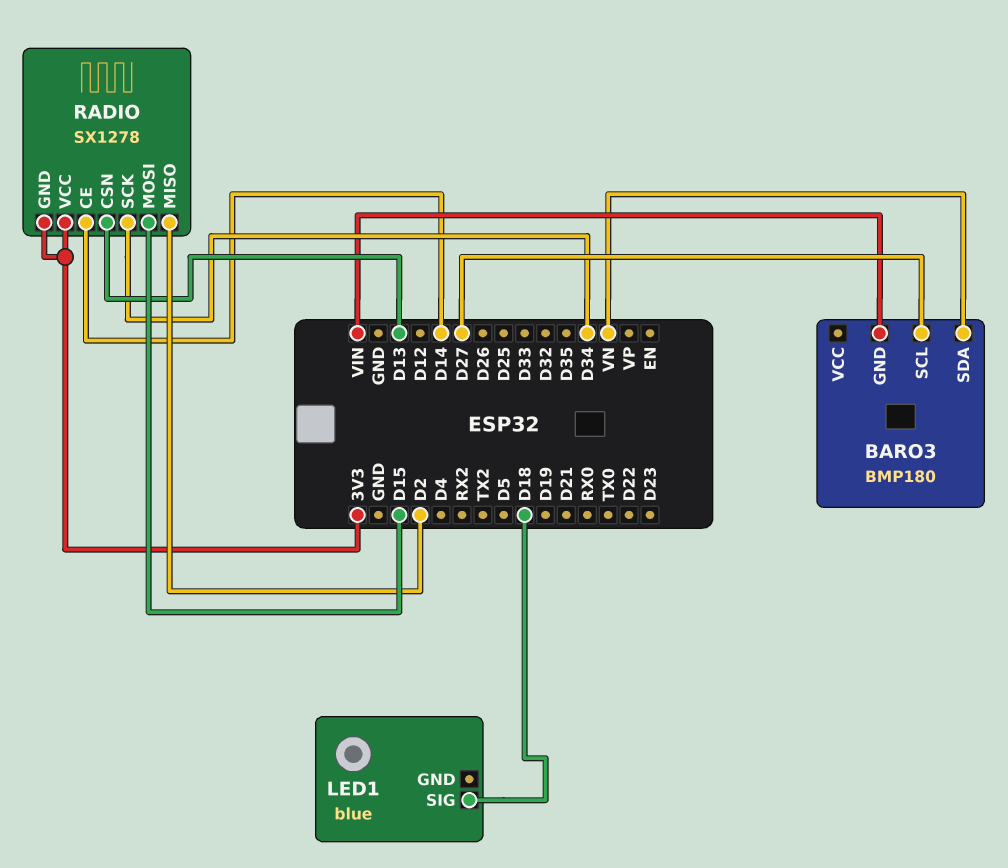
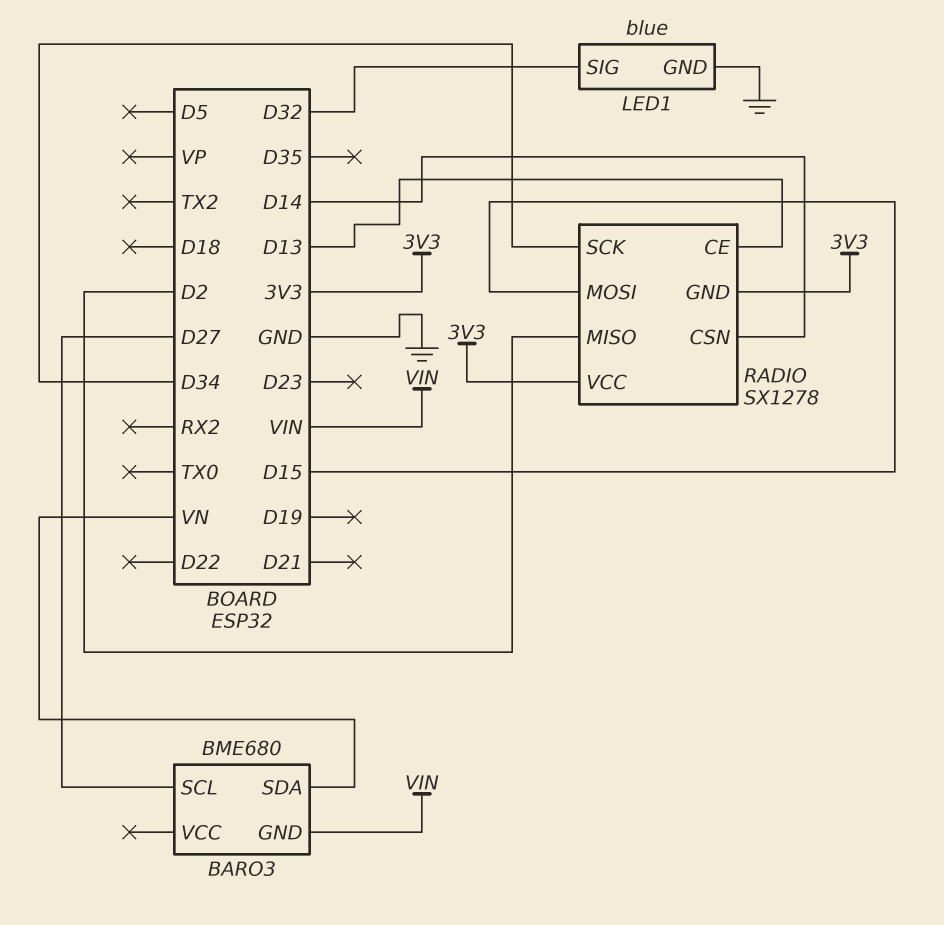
BARO3: BMP180 -> BME680
LED1 pin GND: none -> GND
LED1 pin SIG: D18 -> D32
RADIO pin CE: D14 -> D13
RADIO pin CSN: D13 -> D14

